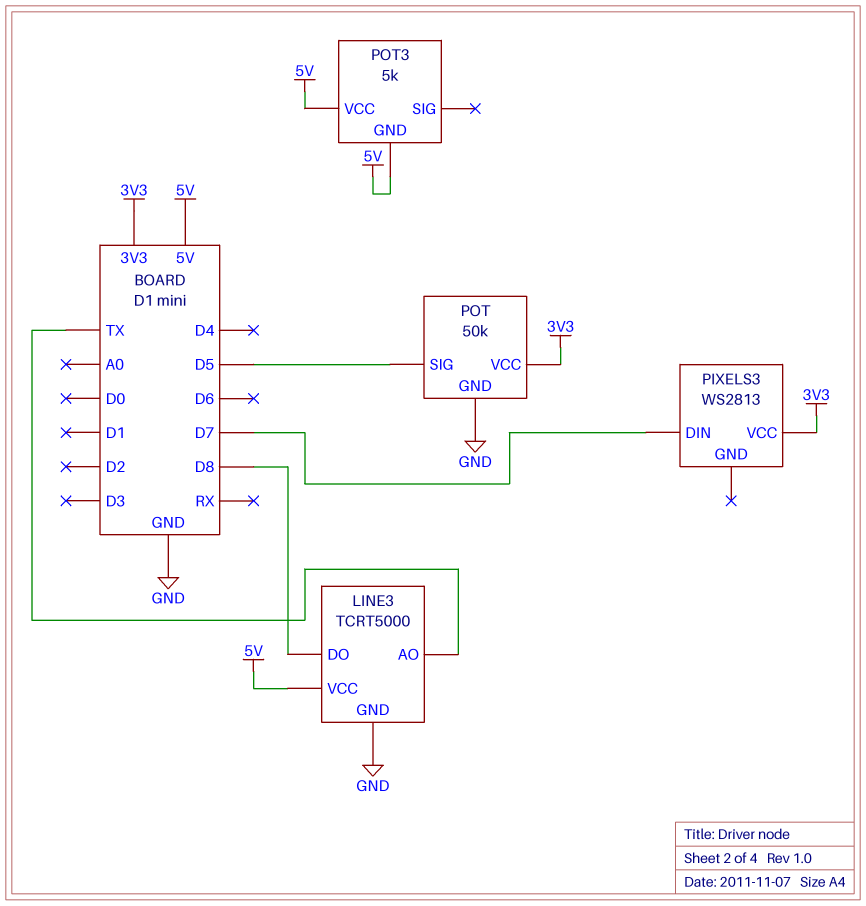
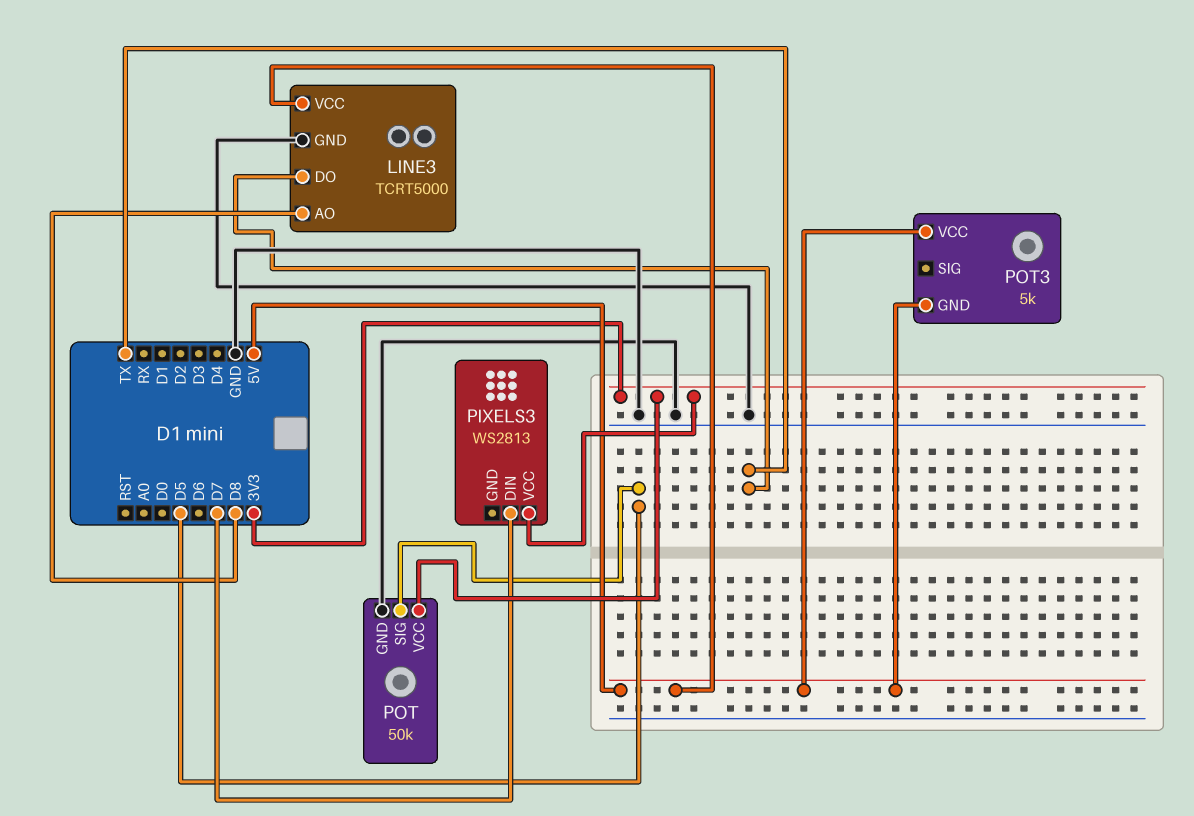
LINE3 pin AO: TX -> D8
LINE3 pin DO: D8 -> TX

